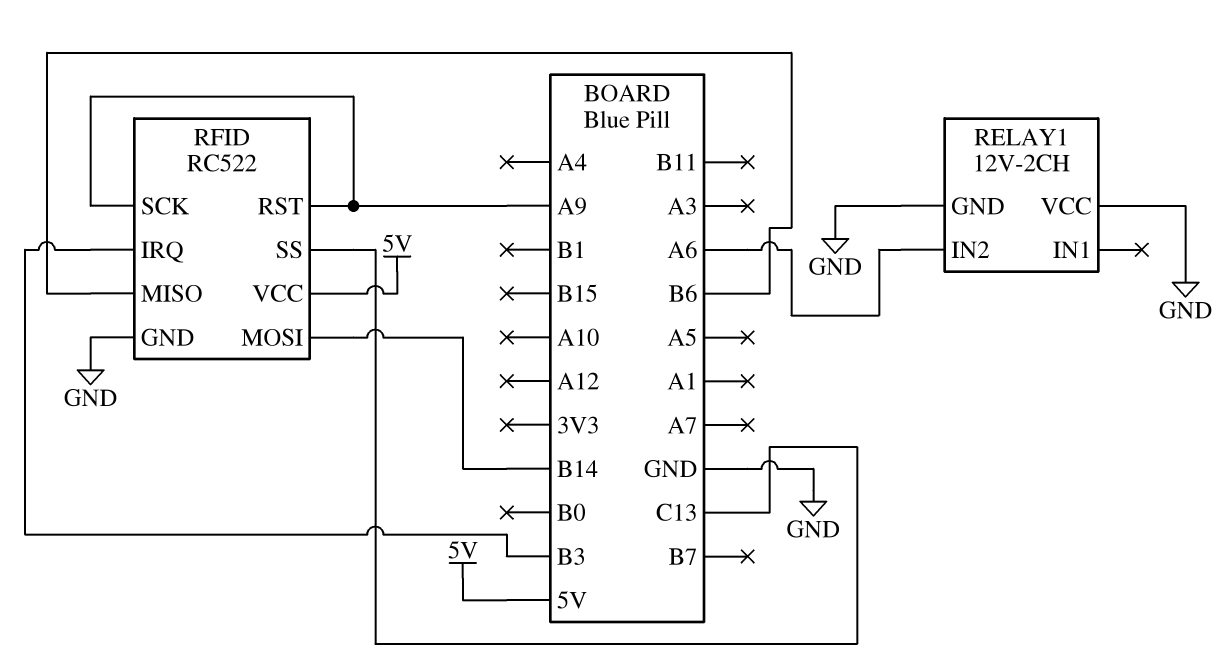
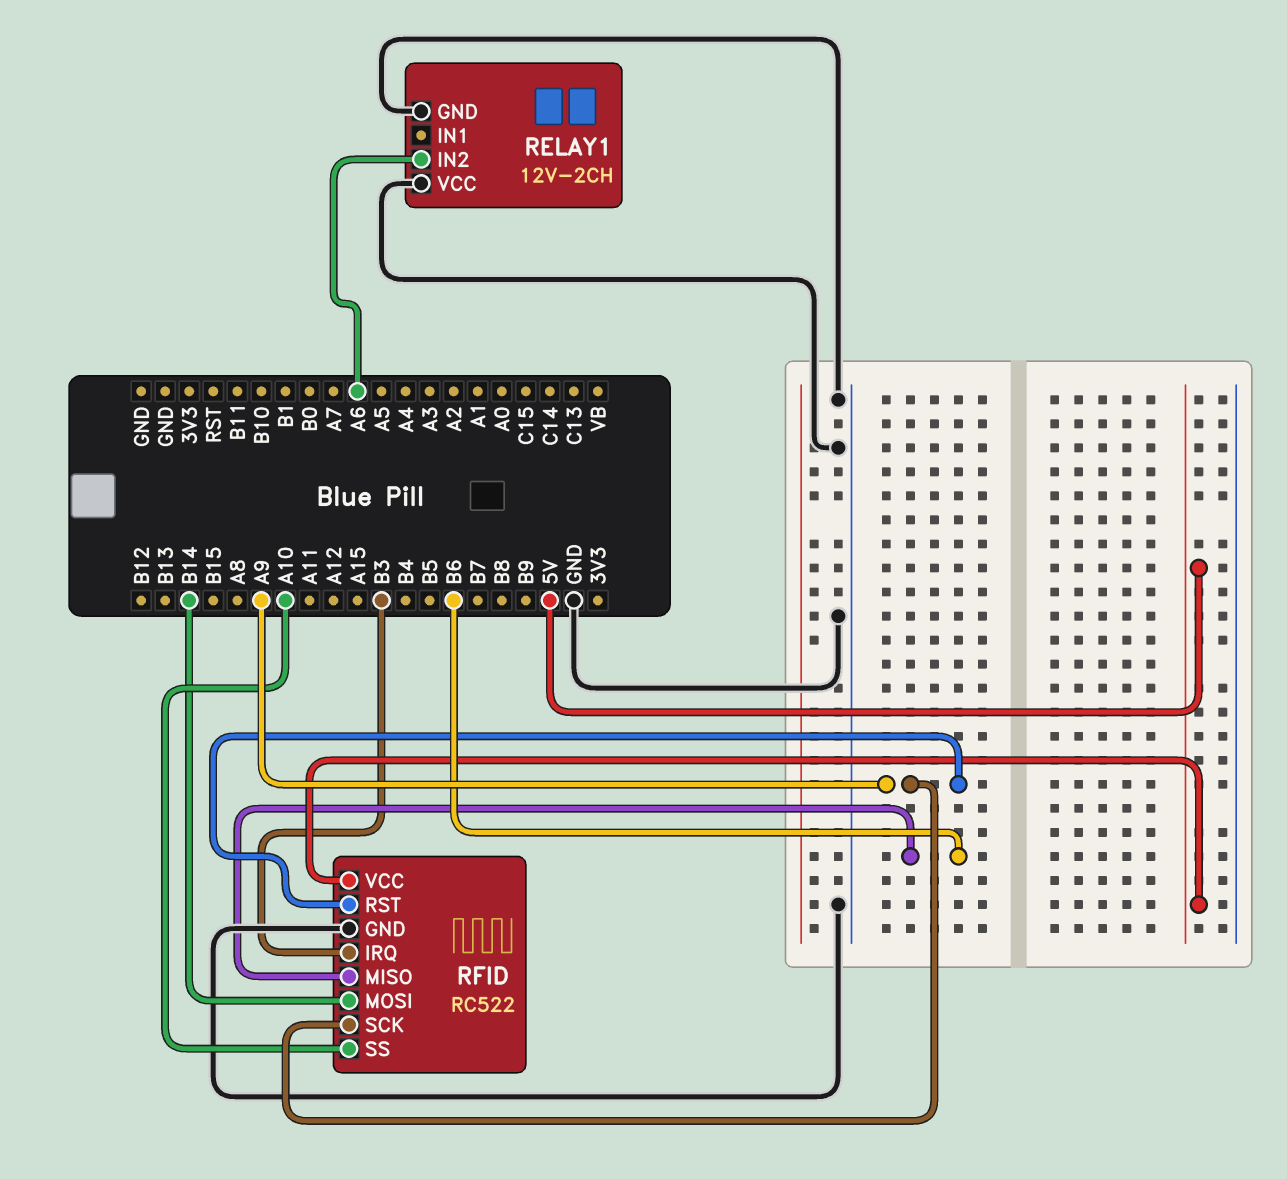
RFID pin SS: C13 -> A10

